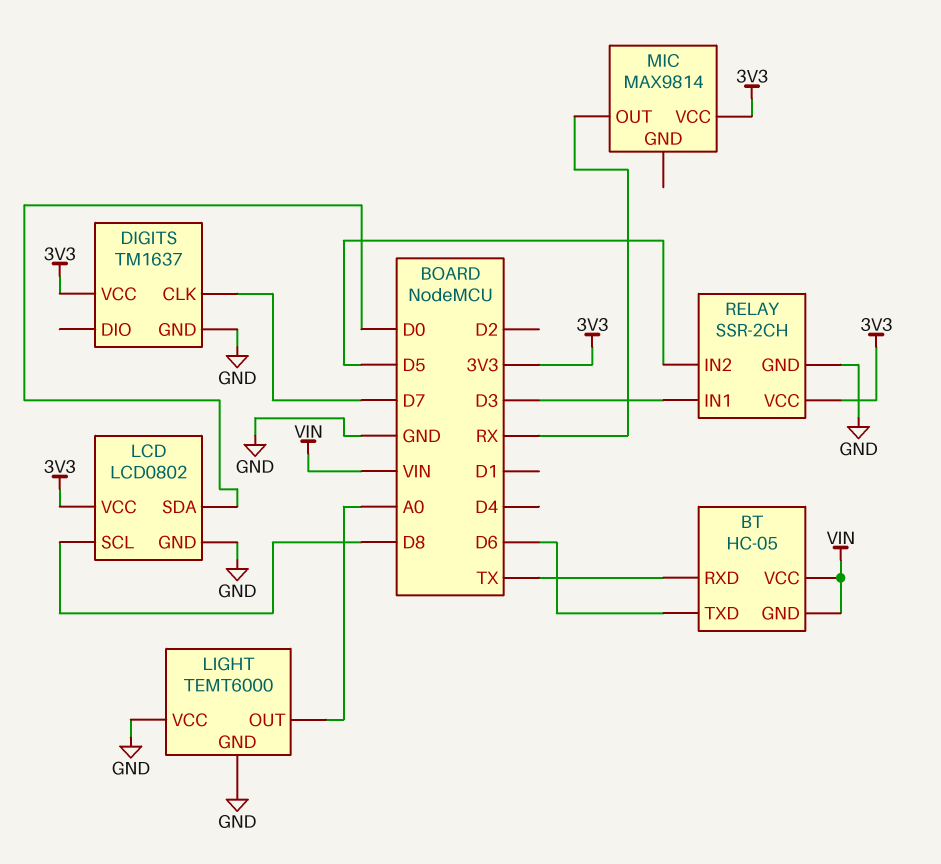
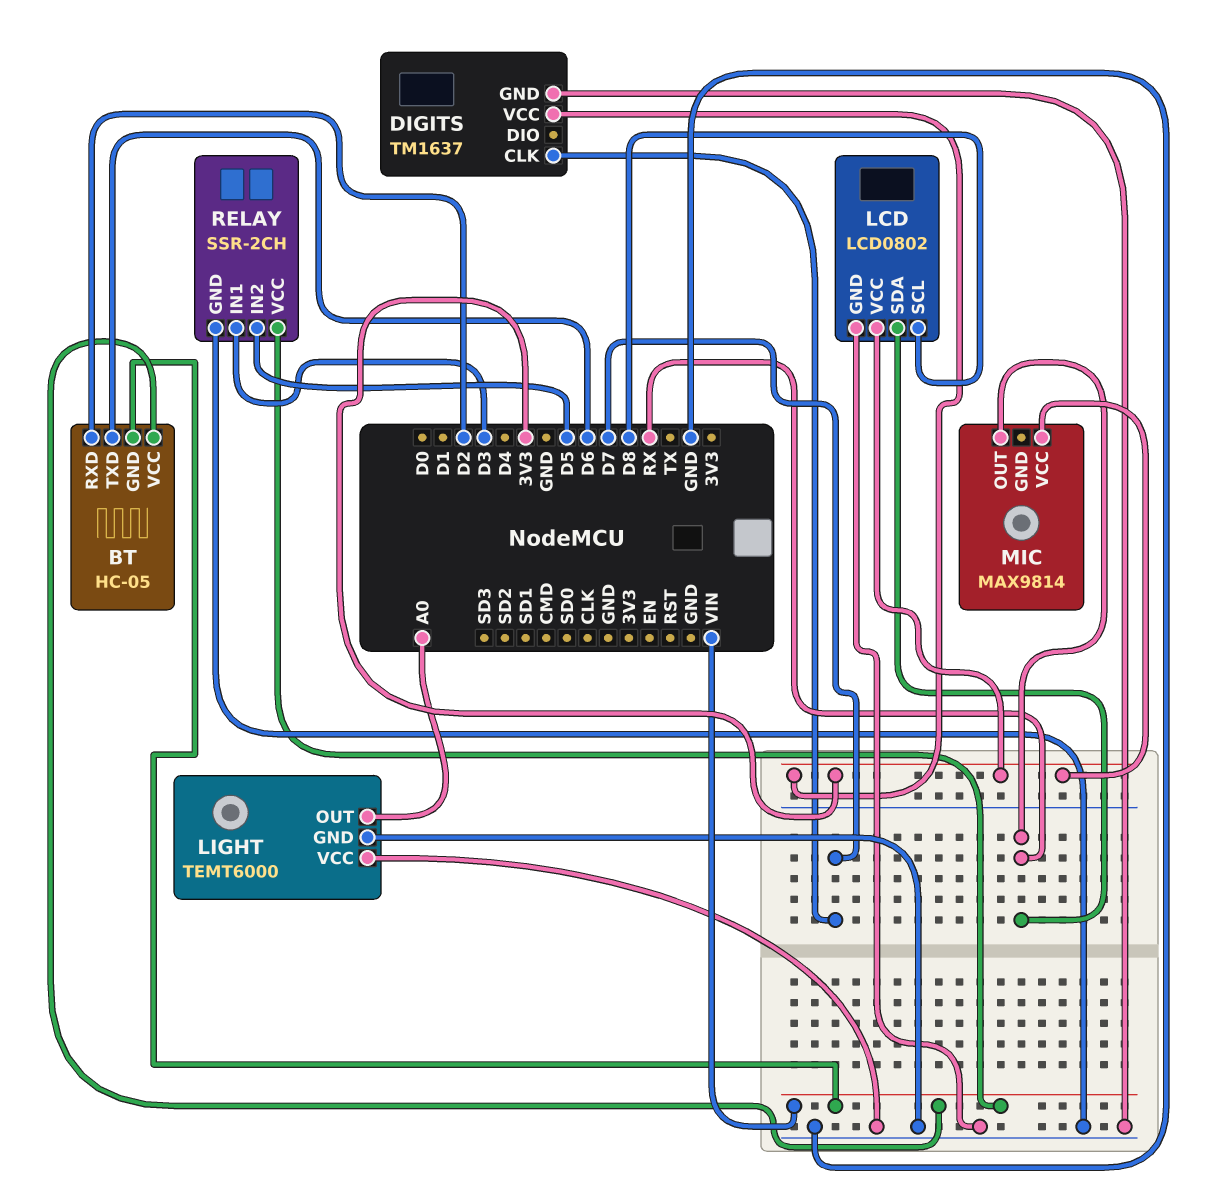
BT pin RXD: TX -> D2
LCD pin SDA: D0 -> RX
RELAY pin VCC: 3V3 -> VIN

